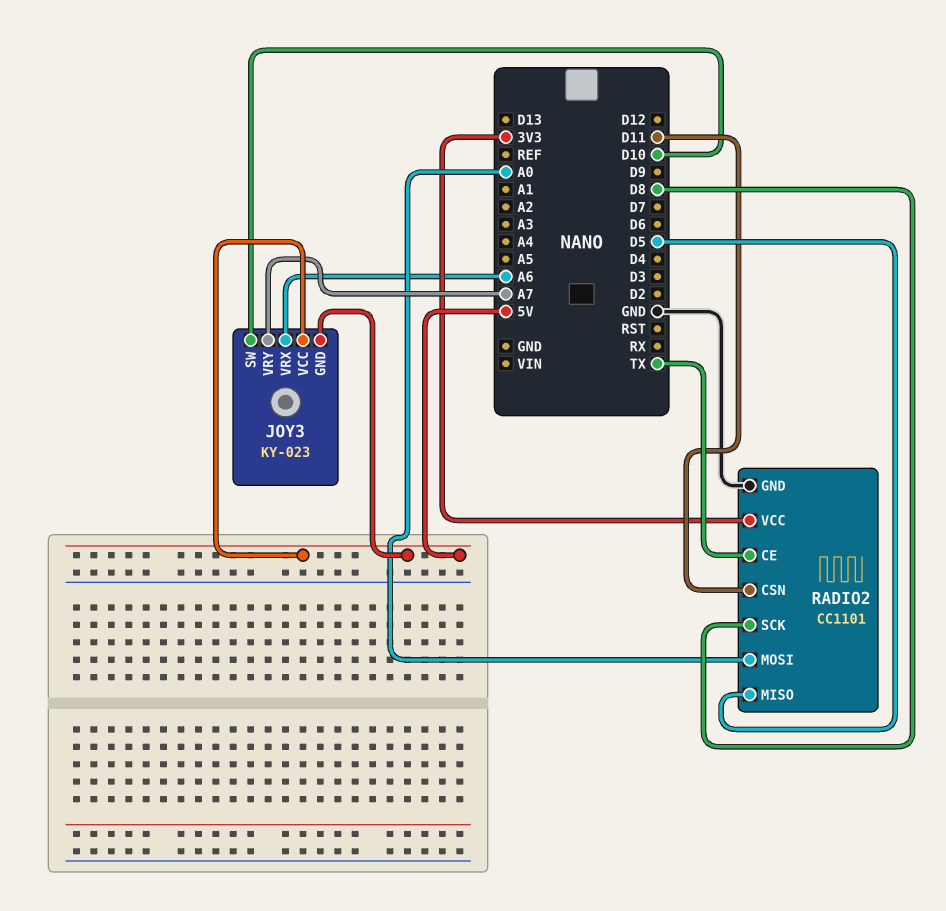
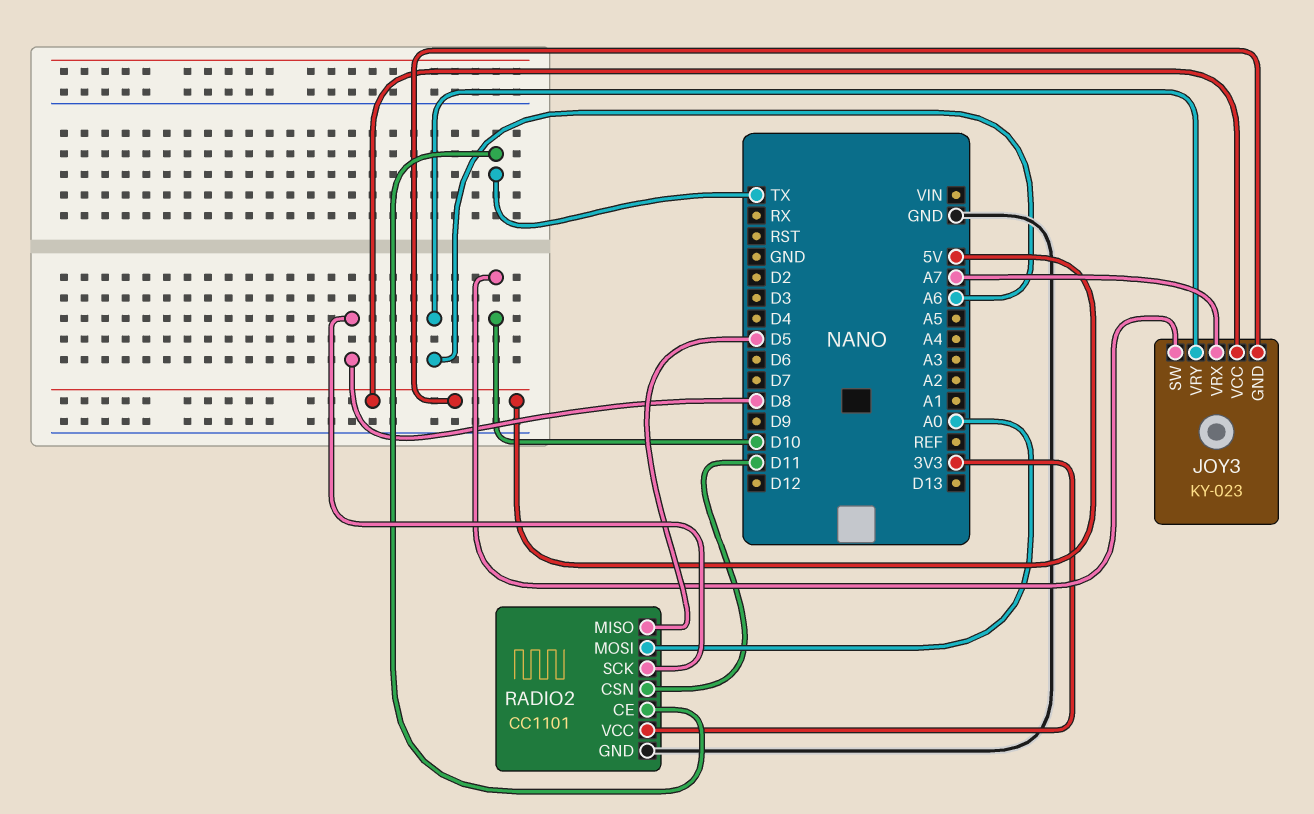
JOY3 pin VRX: A6 -> A7
JOY3 pin VRY: A7 -> A6

